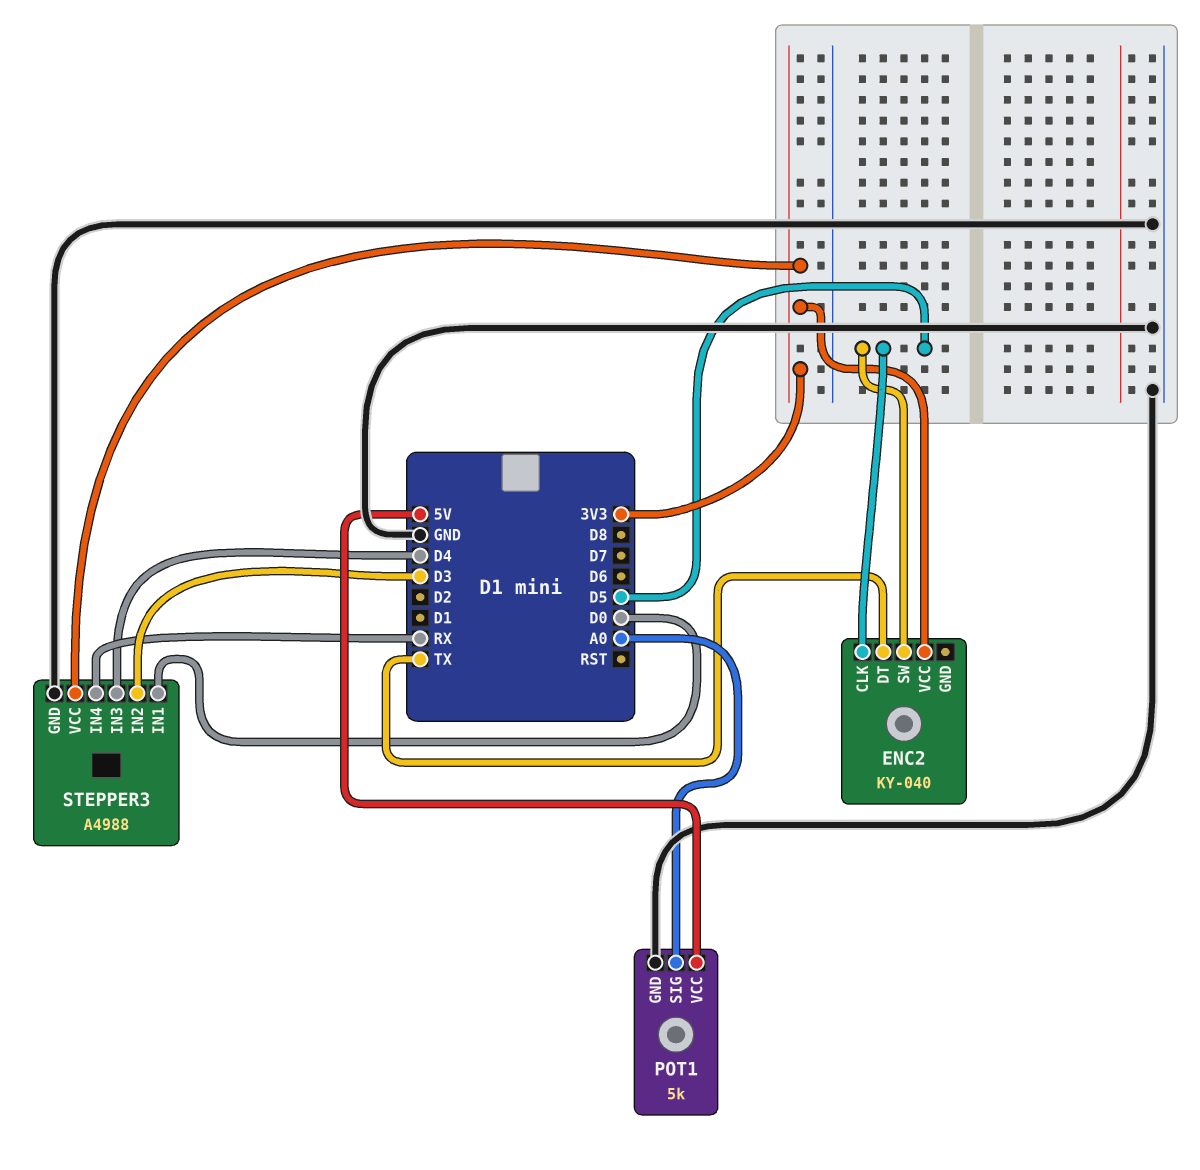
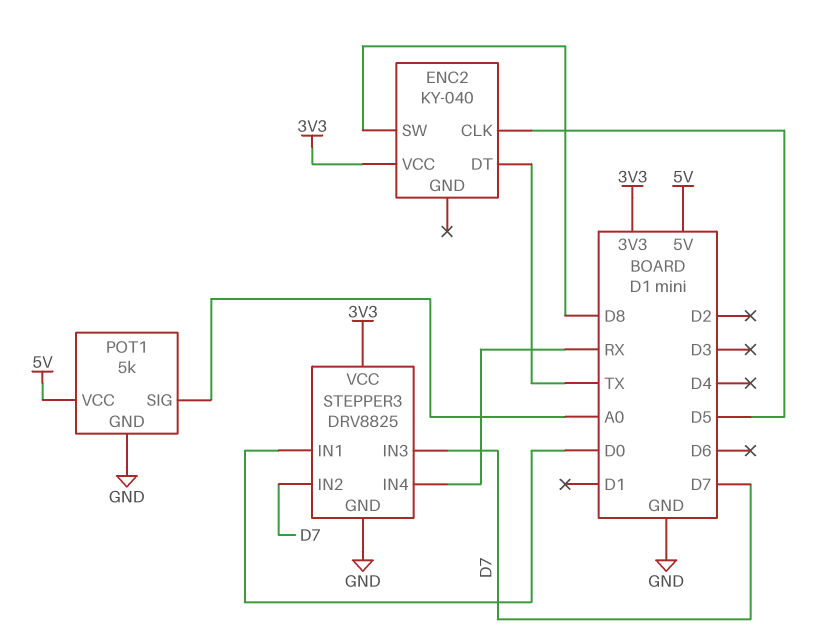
ENC2 pin SW: D5 -> D8
STEPPER3: A4988 -> DRV8825
STEPPER3 pin IN2: D3 -> D7
STEPPER3 pin IN3: D4 -> D7

